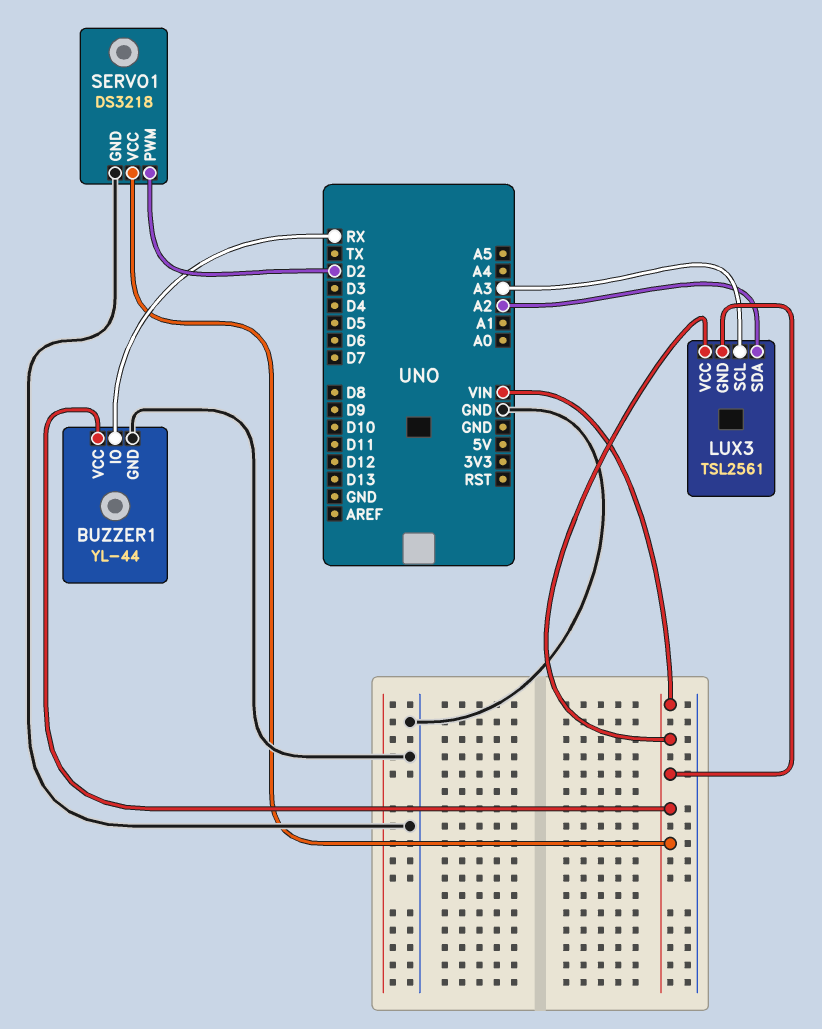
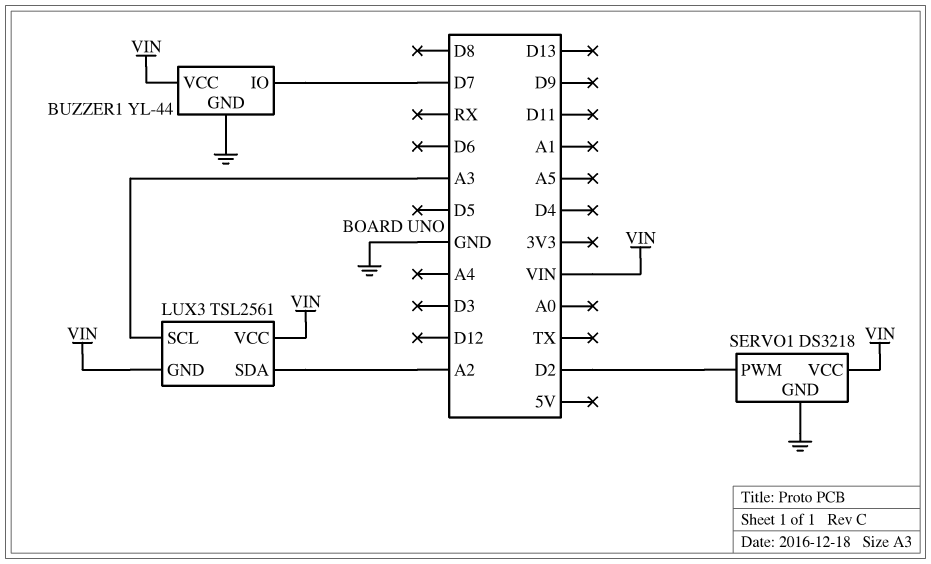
BUZZER1 pin IO: RX -> D7

